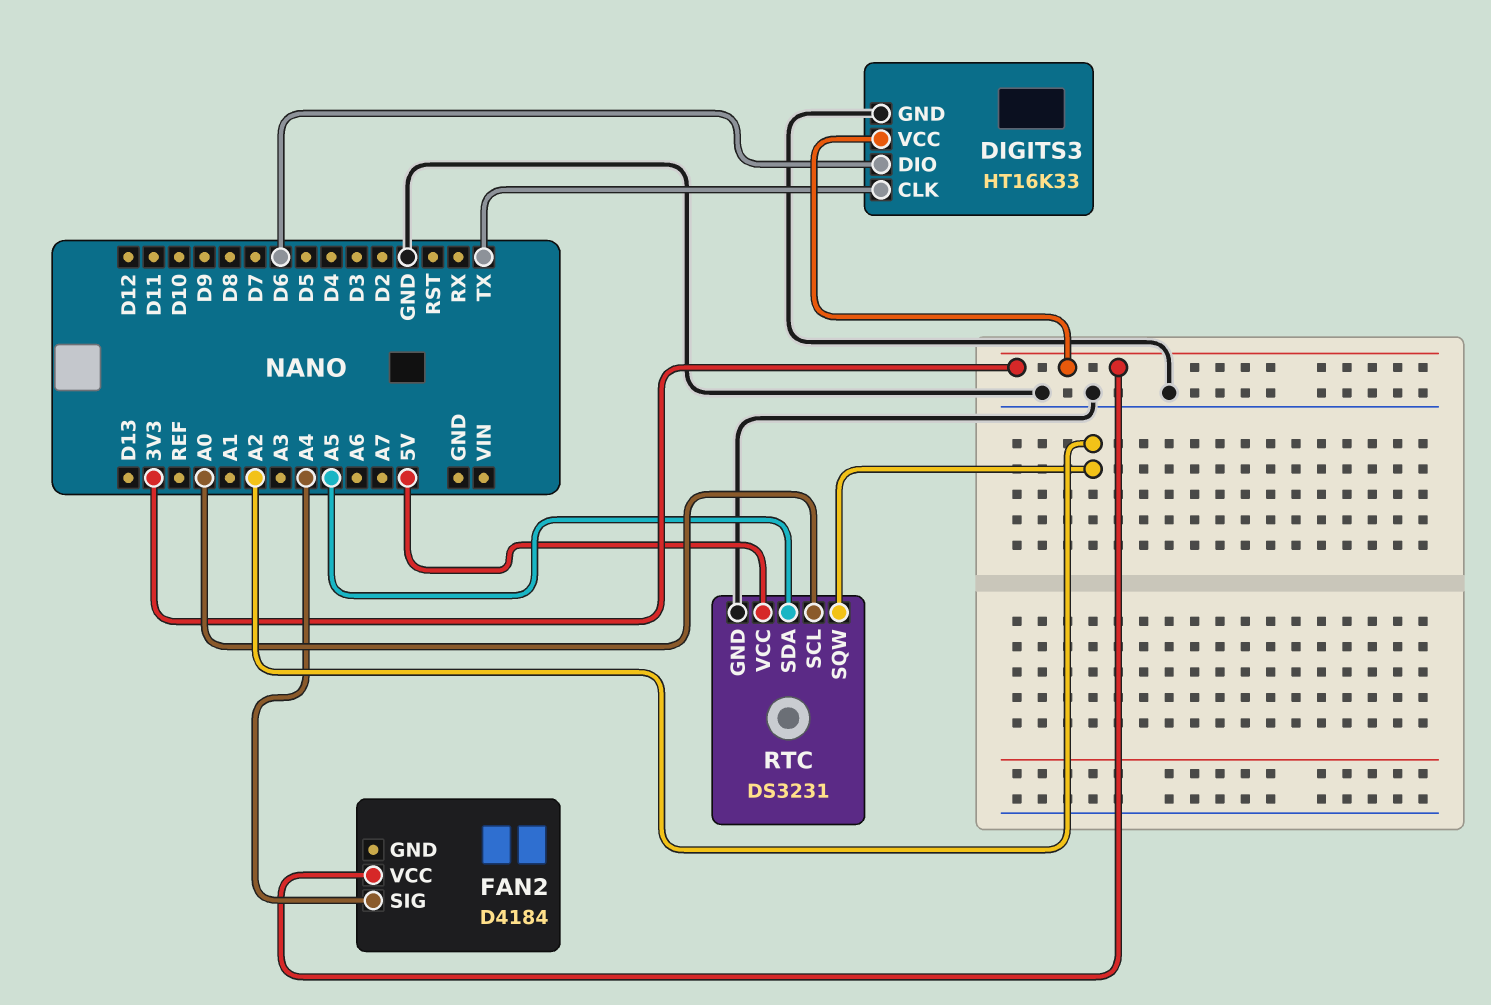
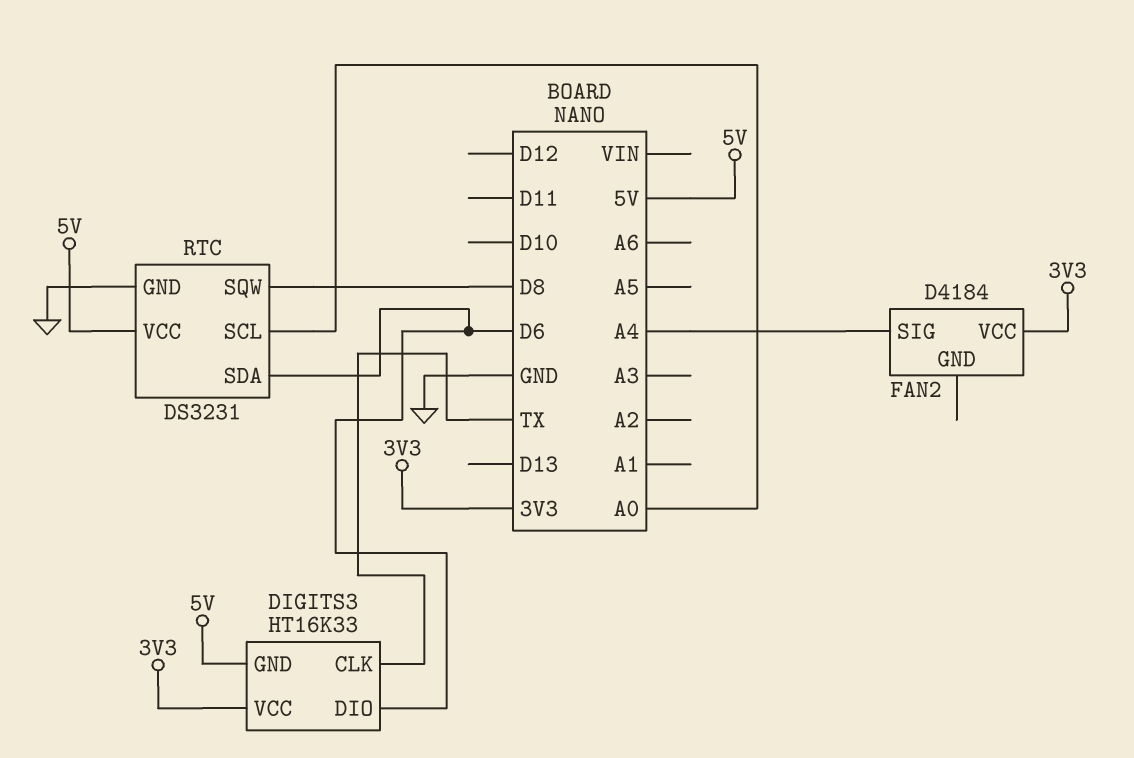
DIGITS3 pin GND: GND -> 5V
RTC pin SDA: A5 -> D6
RTC pin SQW: A2 -> D8

